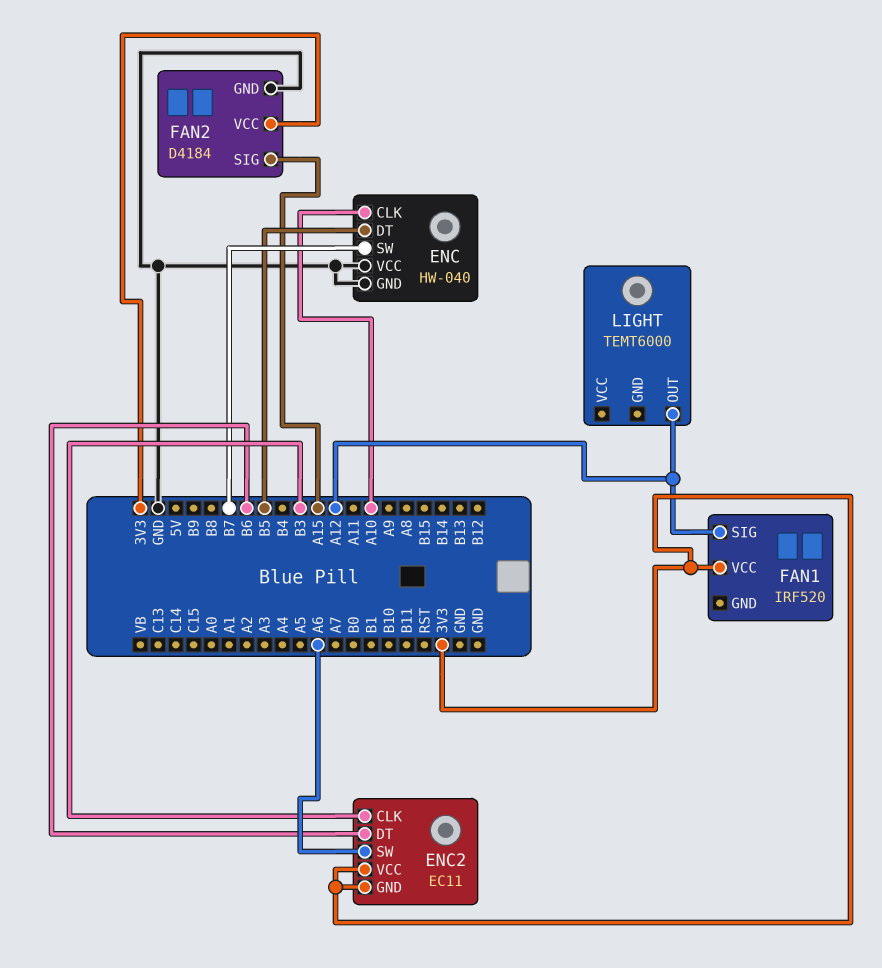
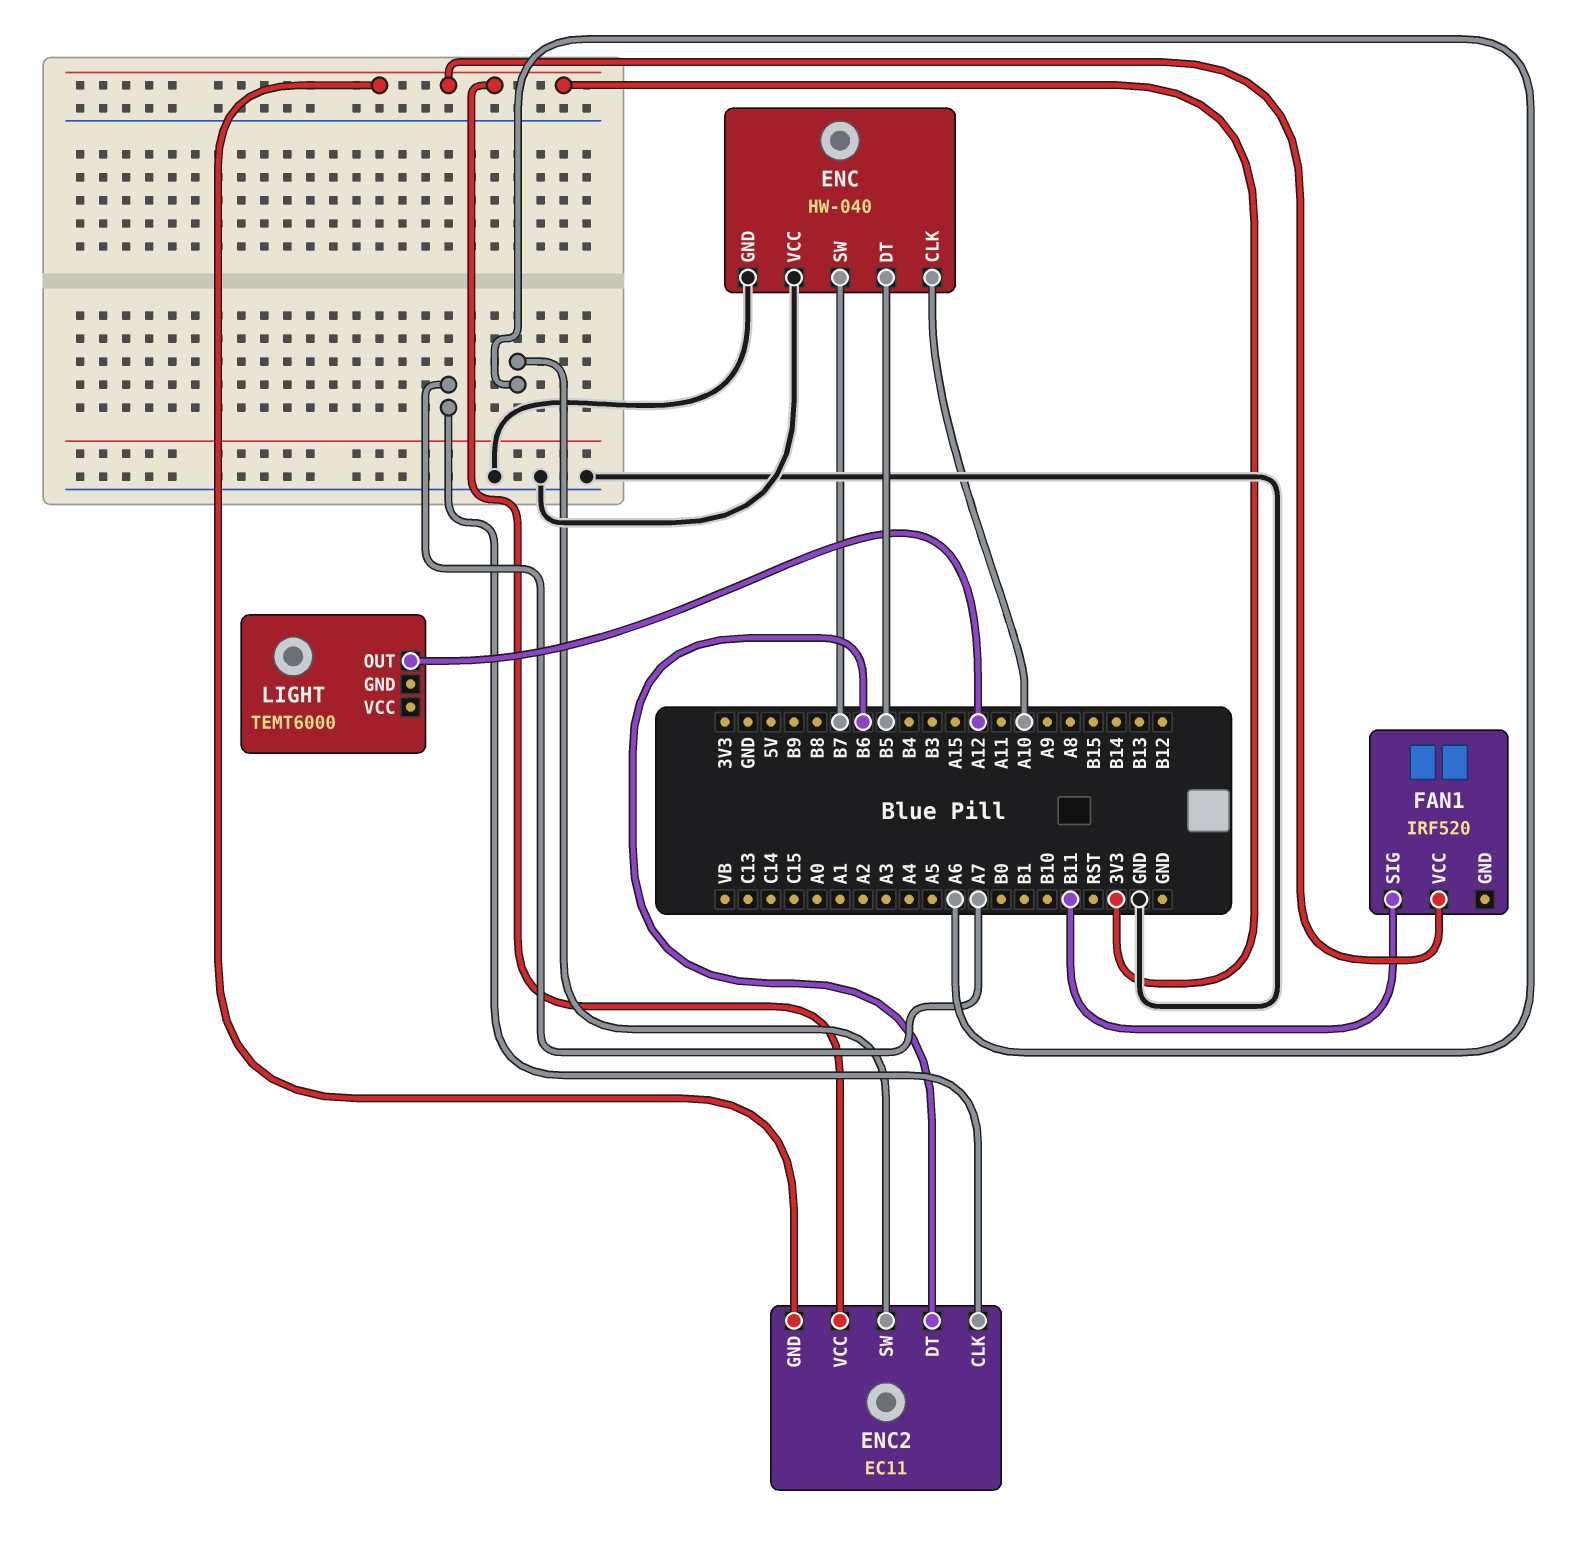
ENC2 pin CLK: B3 -> A7
FAN1 pin SIG: A12 -> B11
FAN2: D4184 -> none
FAN2 pin GND: GND -> none
FAN2 pin SIG: A15 -> none
FAN2 pin VCC: 3V3 -> none

